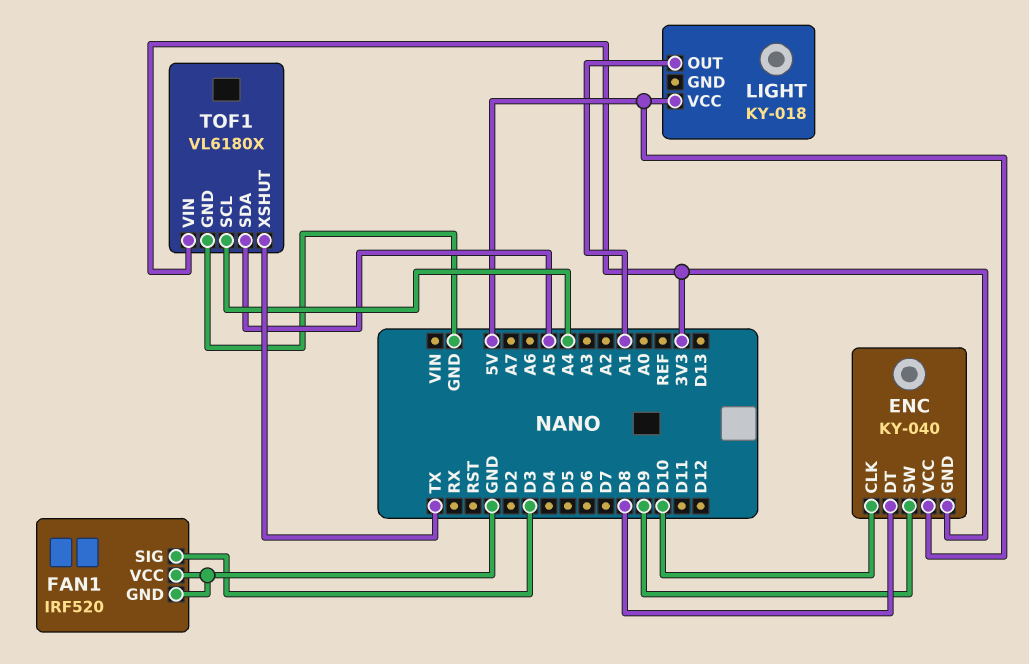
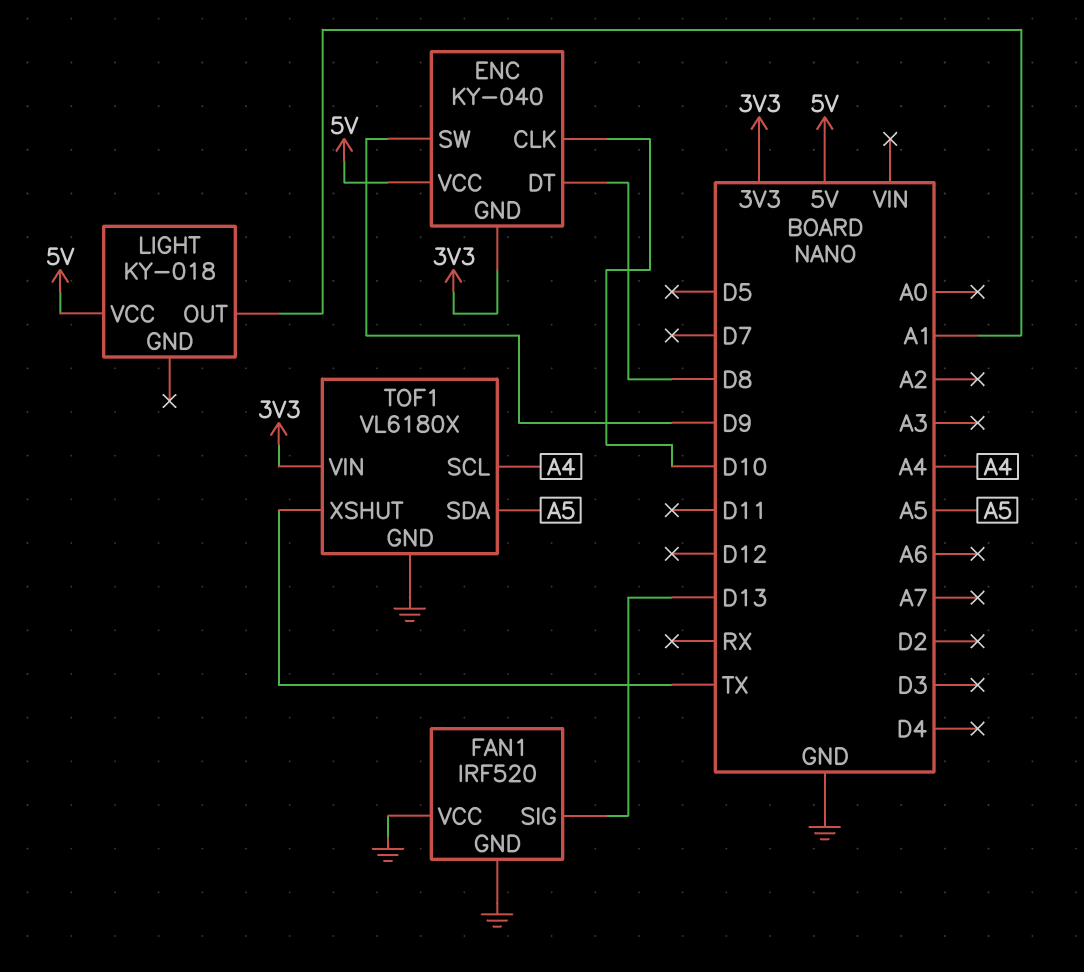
FAN1 pin SIG: D3 -> D13

